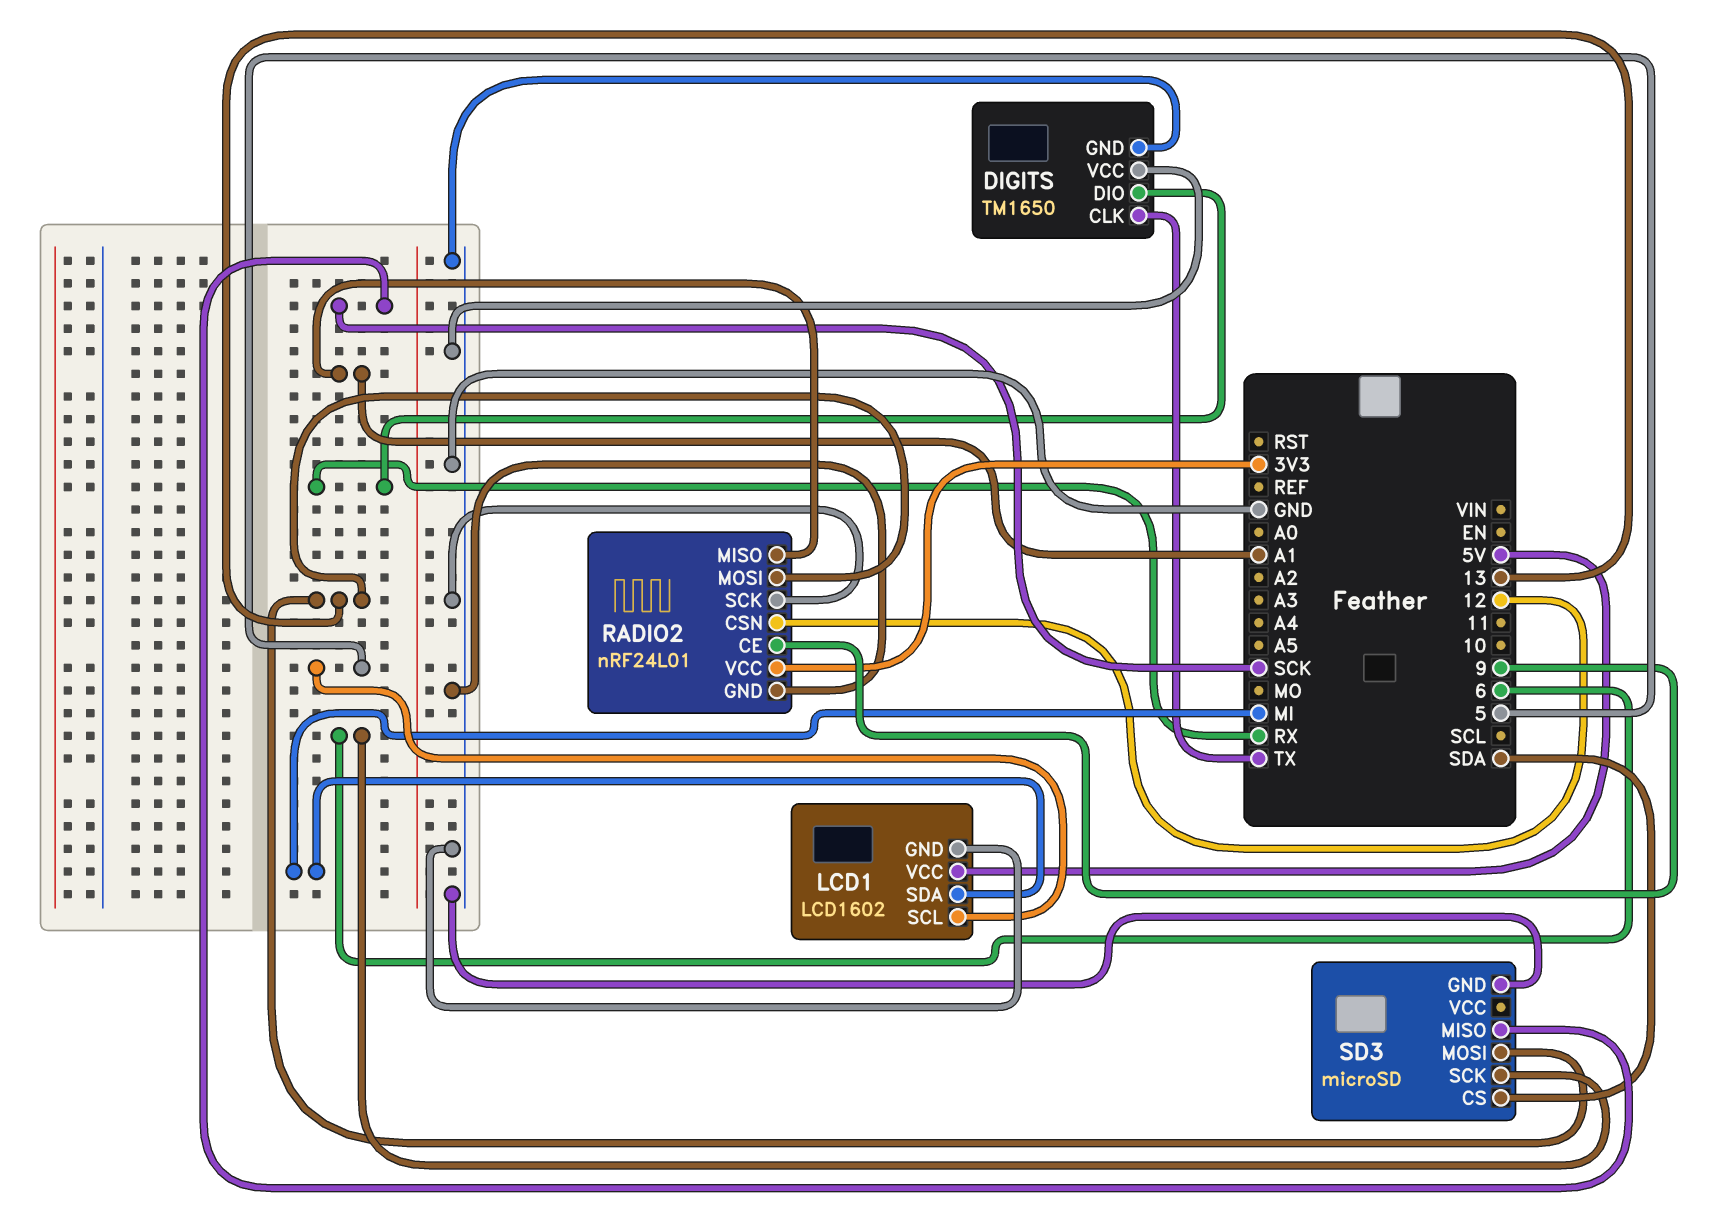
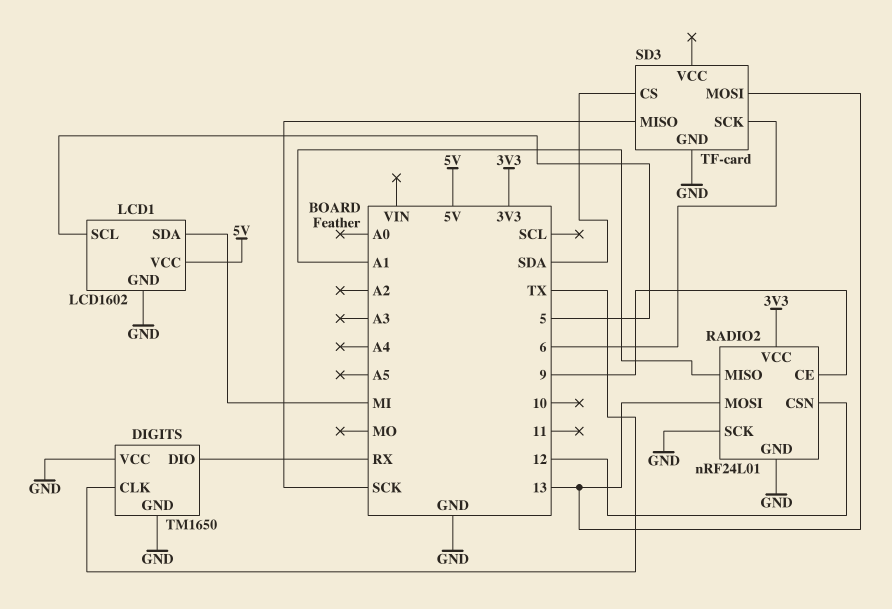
SD3: microSD -> TF-card

